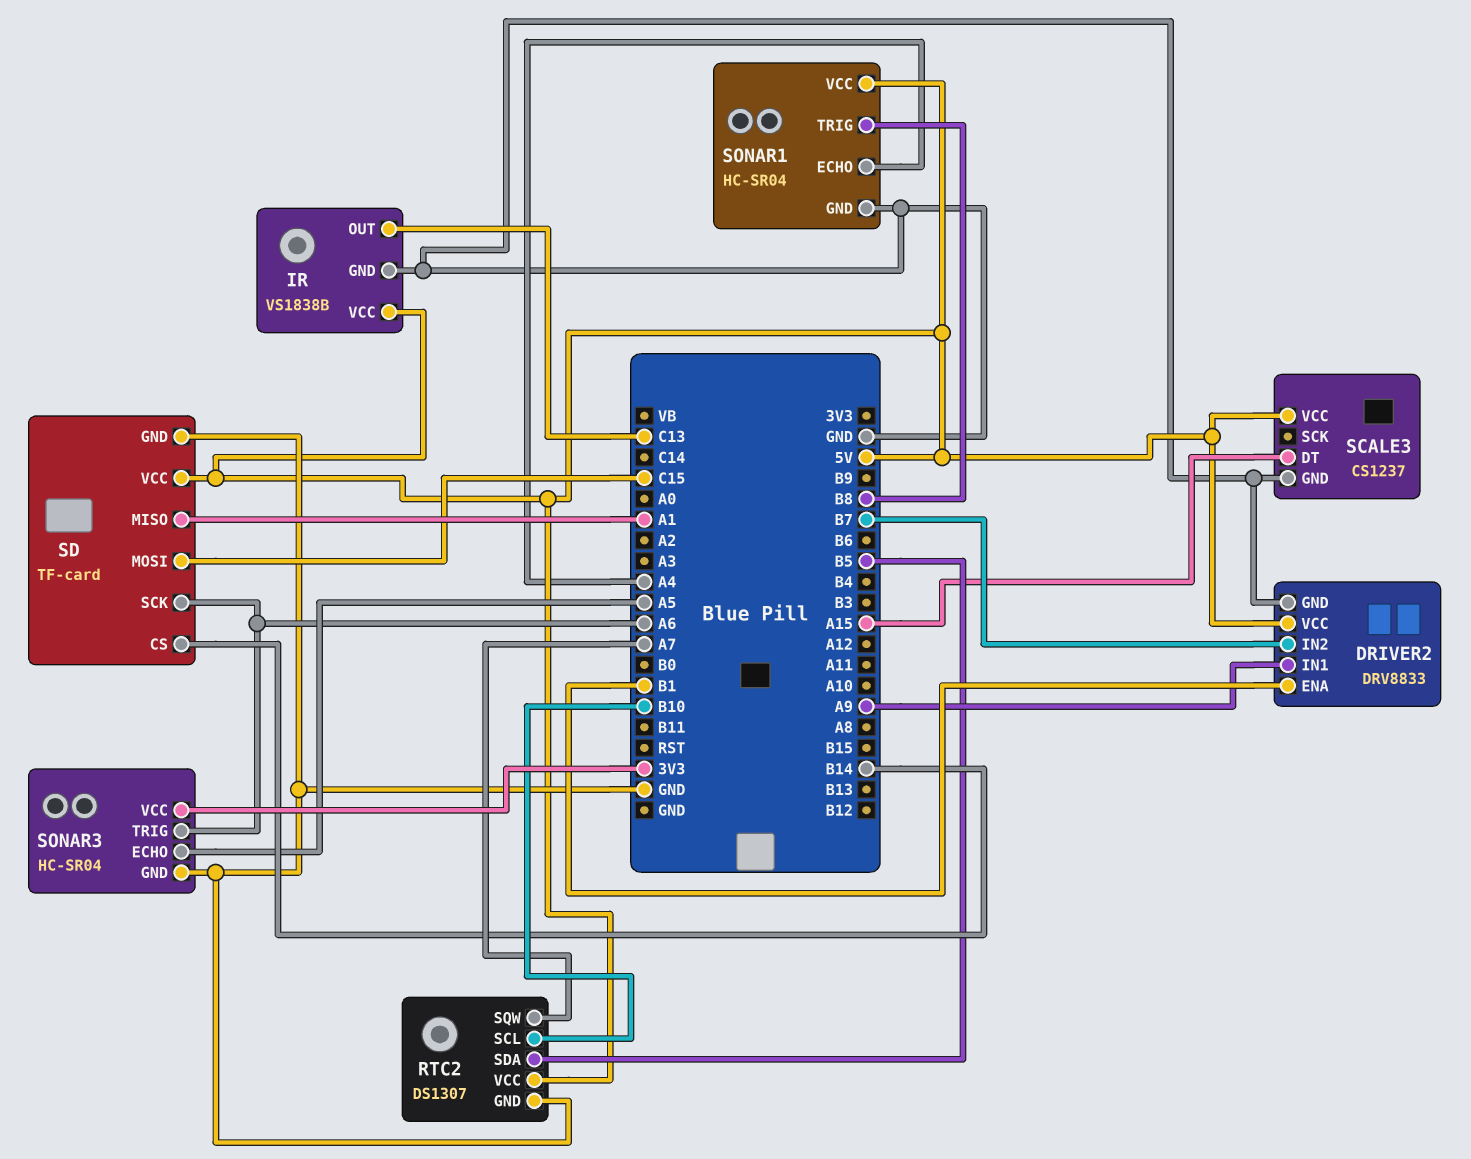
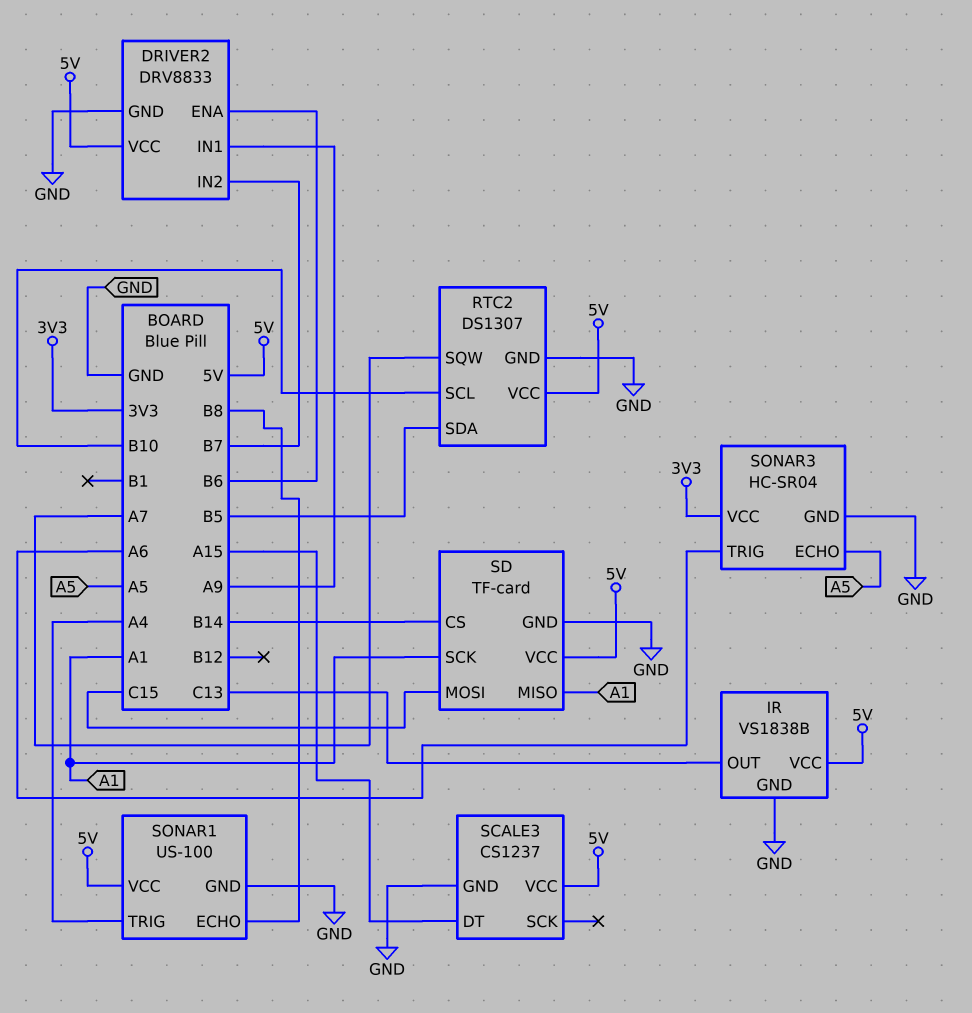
DRIVER2 pin ENA: B1 -> B6
SD pin SCK: A6 -> A1
SONAR1: HC-SR04 -> US-100
SONAR1 pin ECHO: A4 -> B8
SONAR1 pin TRIG: B8 -> A4

